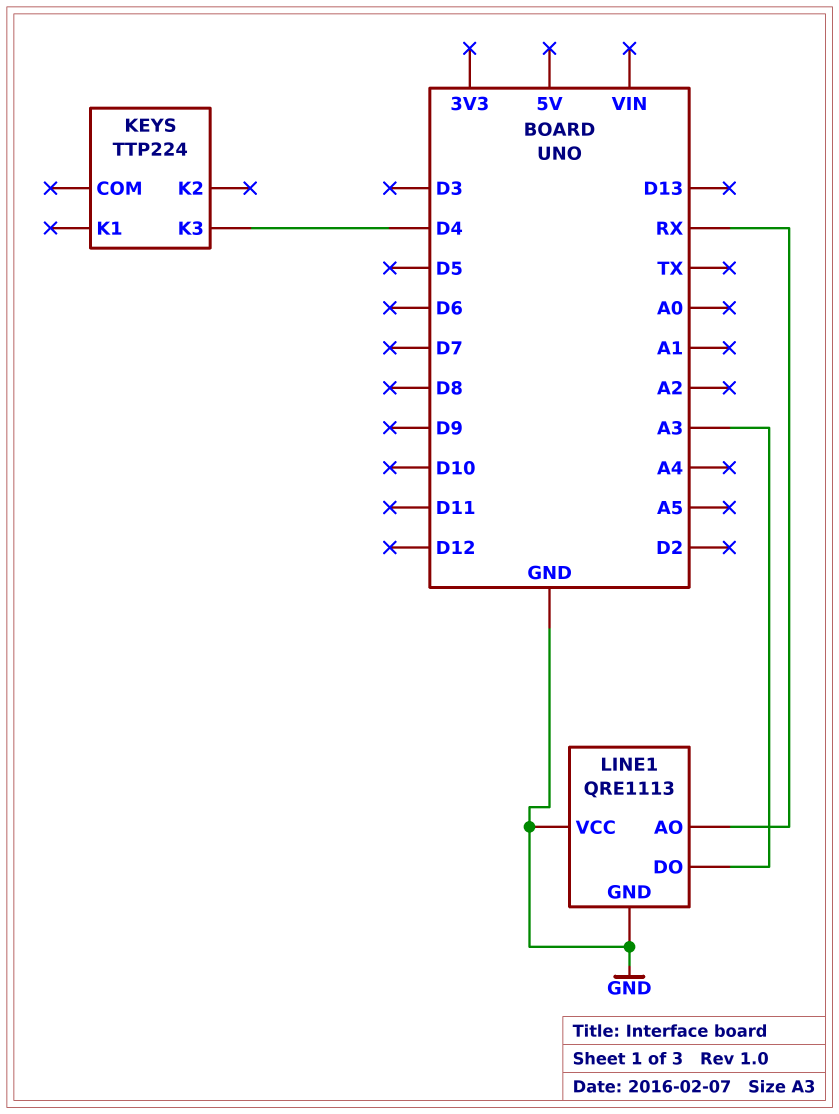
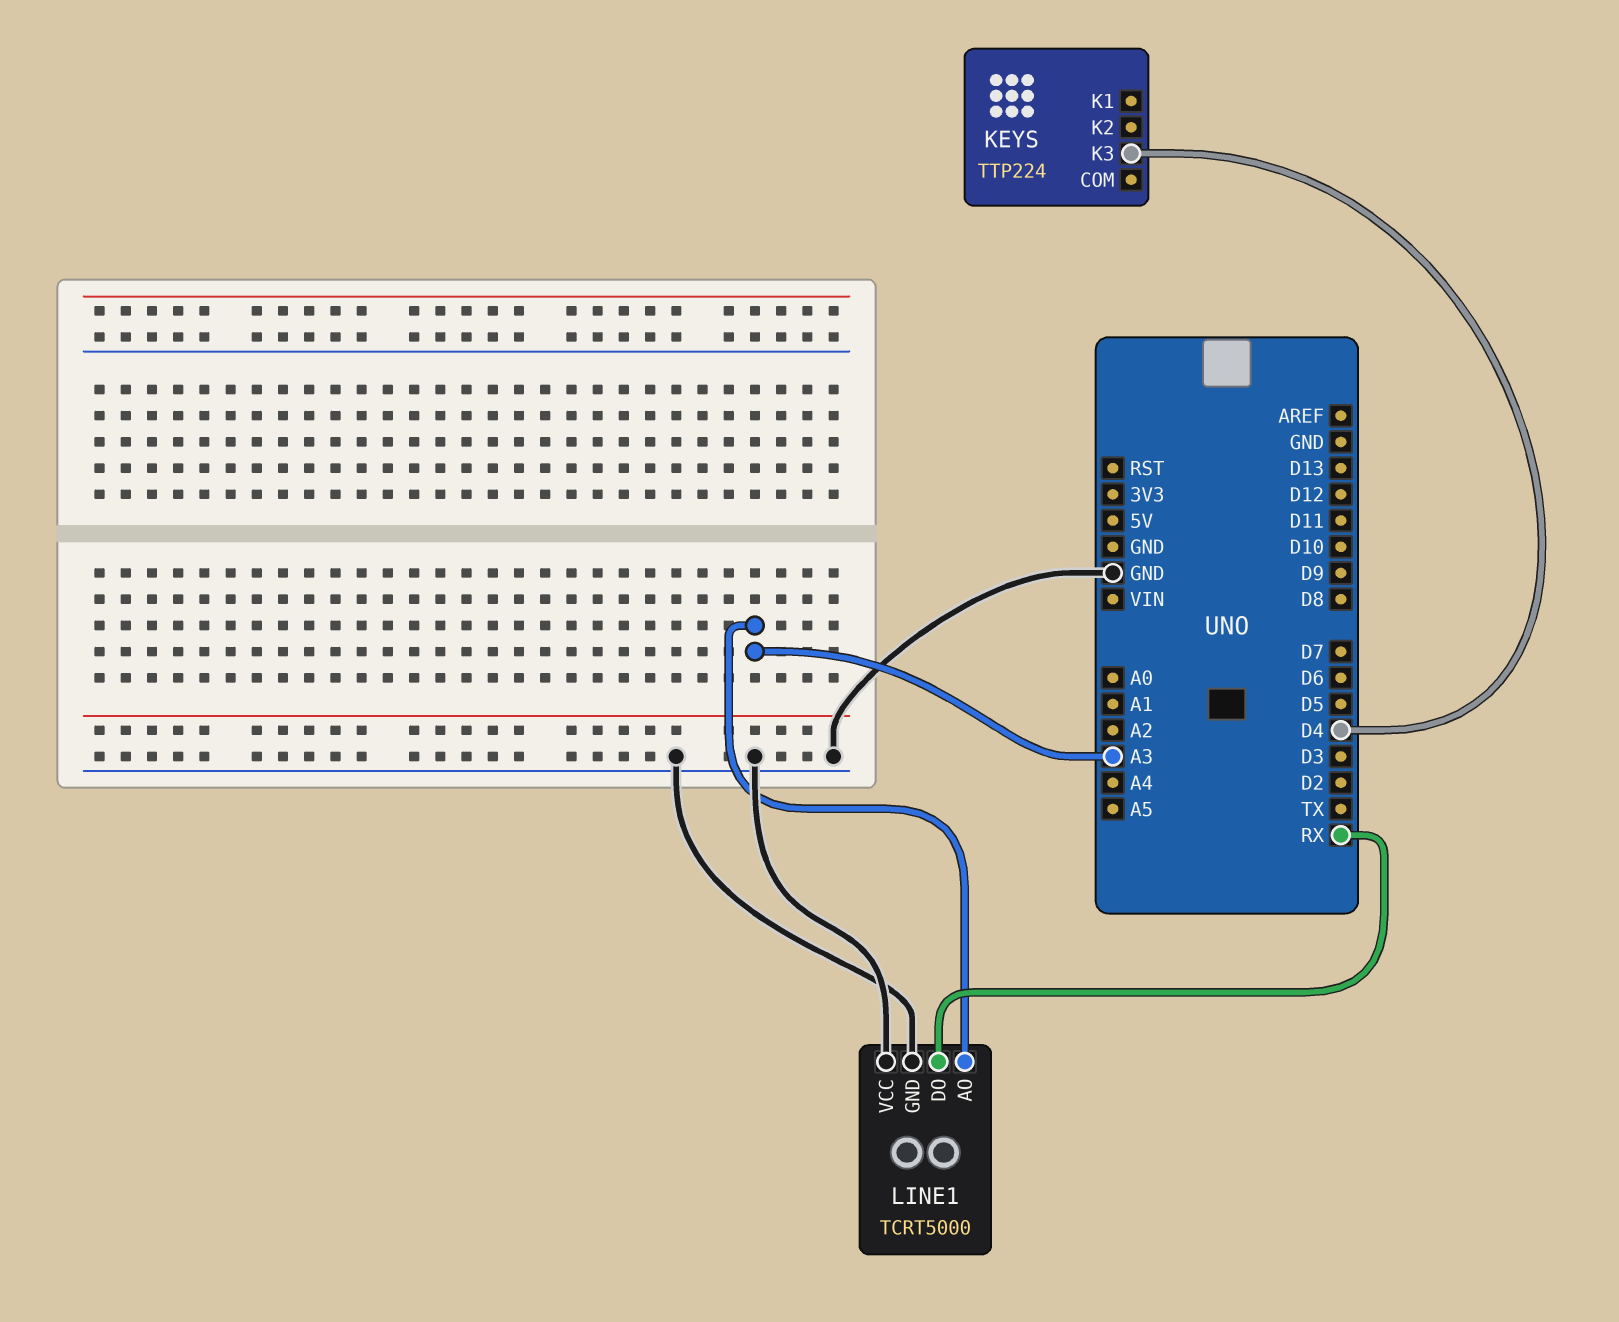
LINE1: QRE1113 -> TCRT5000
LINE1 pin AO: RX -> A3
LINE1 pin DO: A3 -> RX

